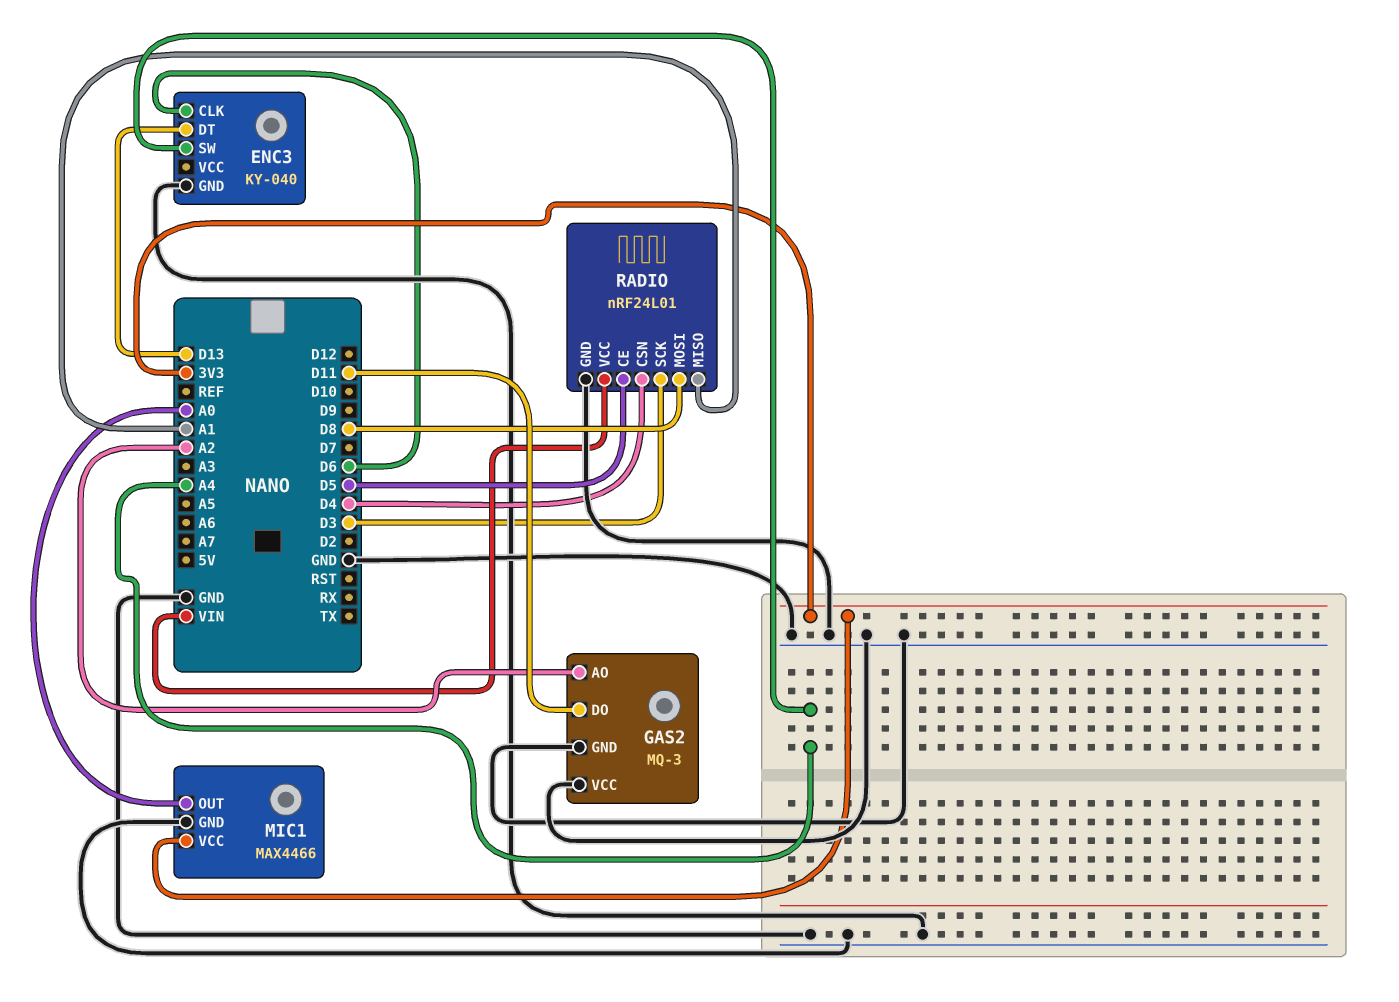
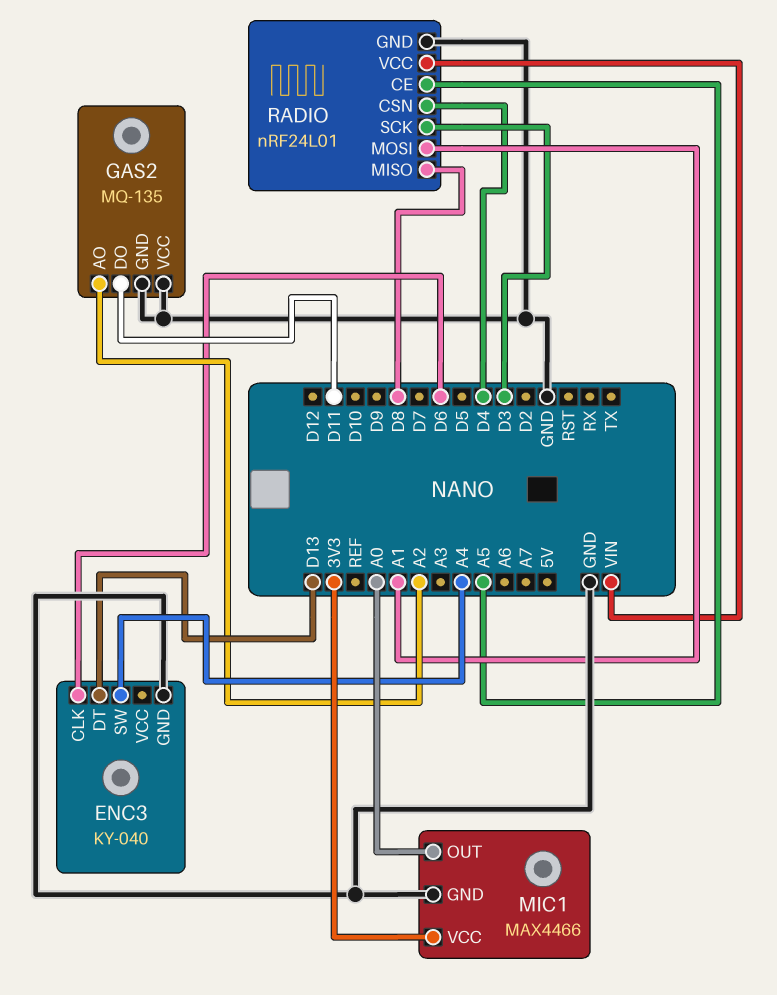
GAS2: MQ-3 -> MQ-135
RADIO pin CE: D5 -> A5
RADIO pin MISO: A1 -> D8
RADIO pin MOSI: D8 -> A1

